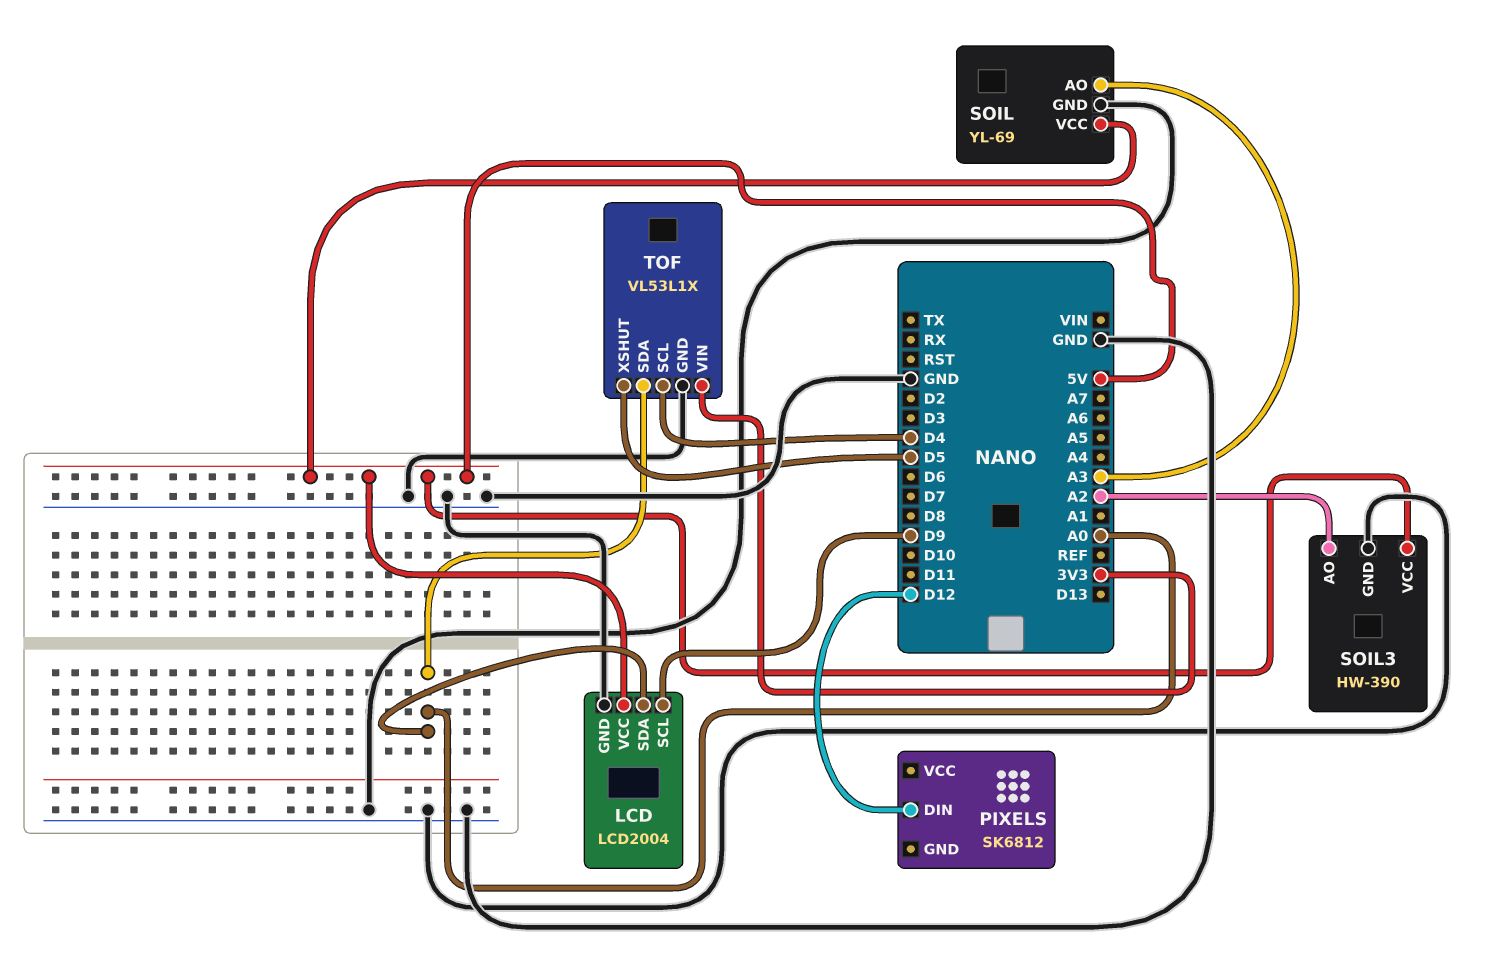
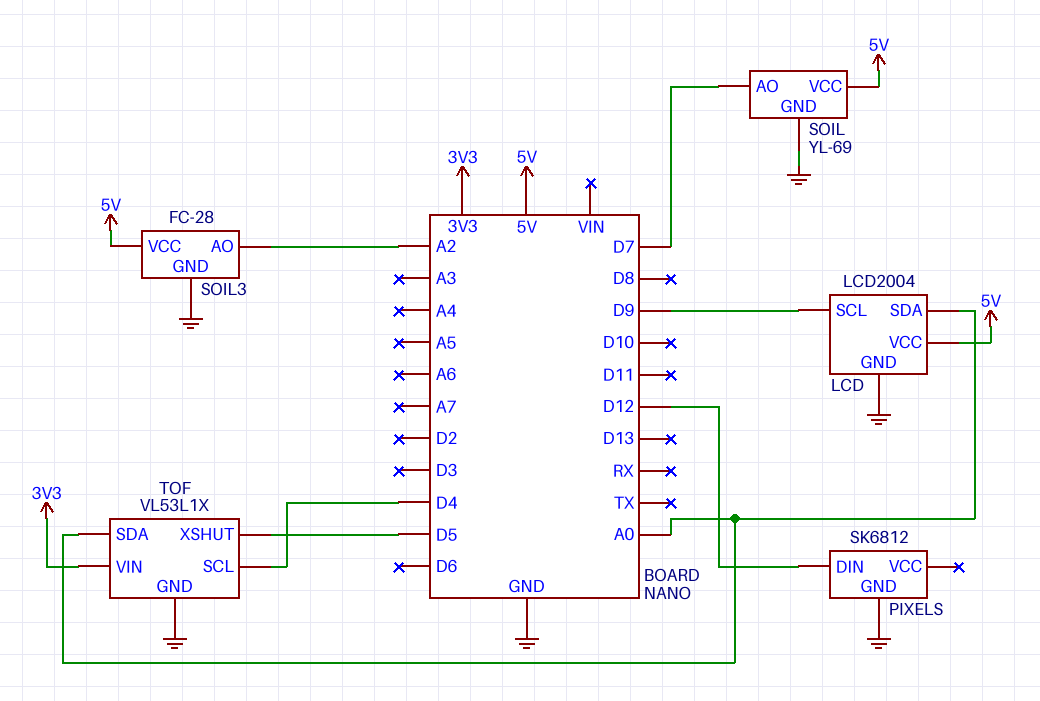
PIXELS pin GND: none -> GND
SOIL pin AO: A3 -> D7
SOIL3: HW-390 -> FC-28

